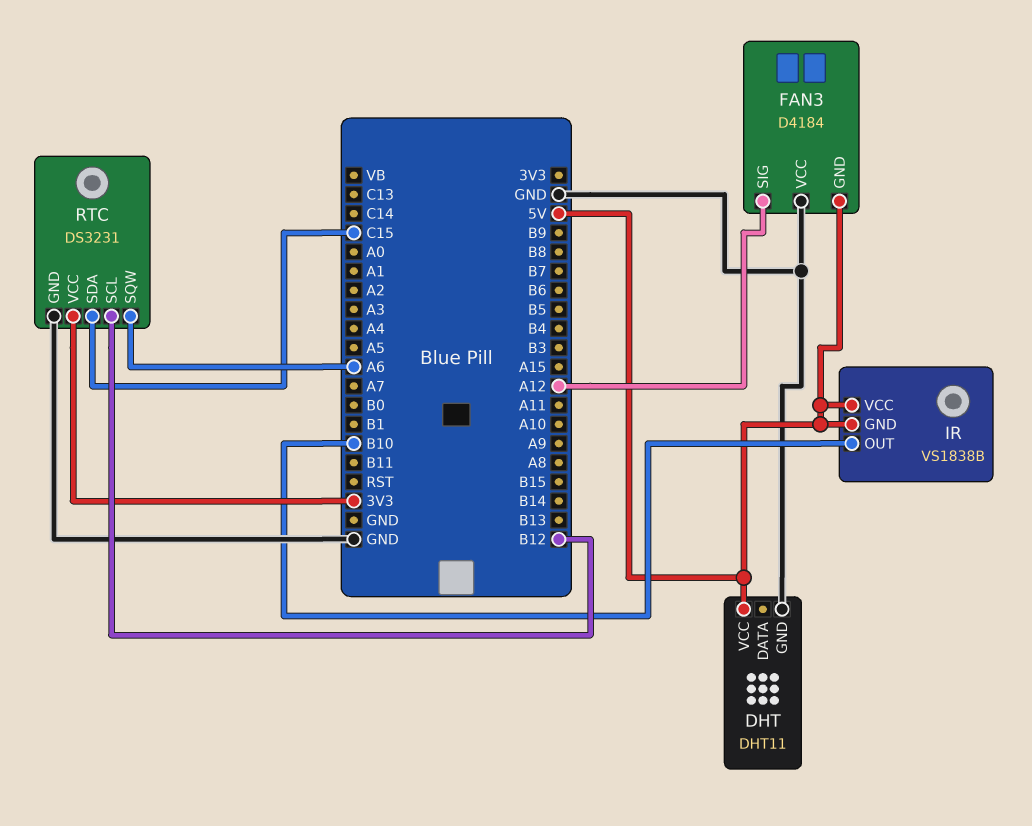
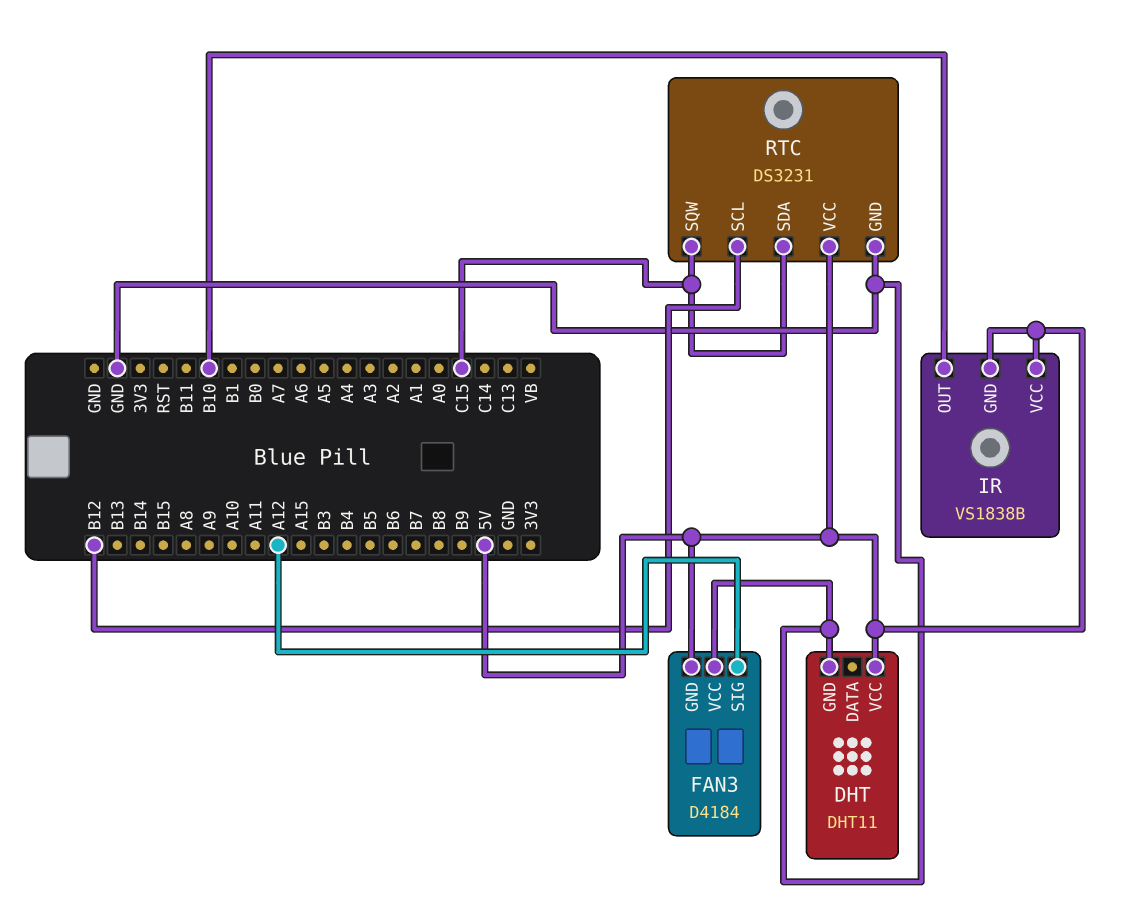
RTC pin SQW: A6 -> C15
RTC pin VCC: 3V3 -> 5V

